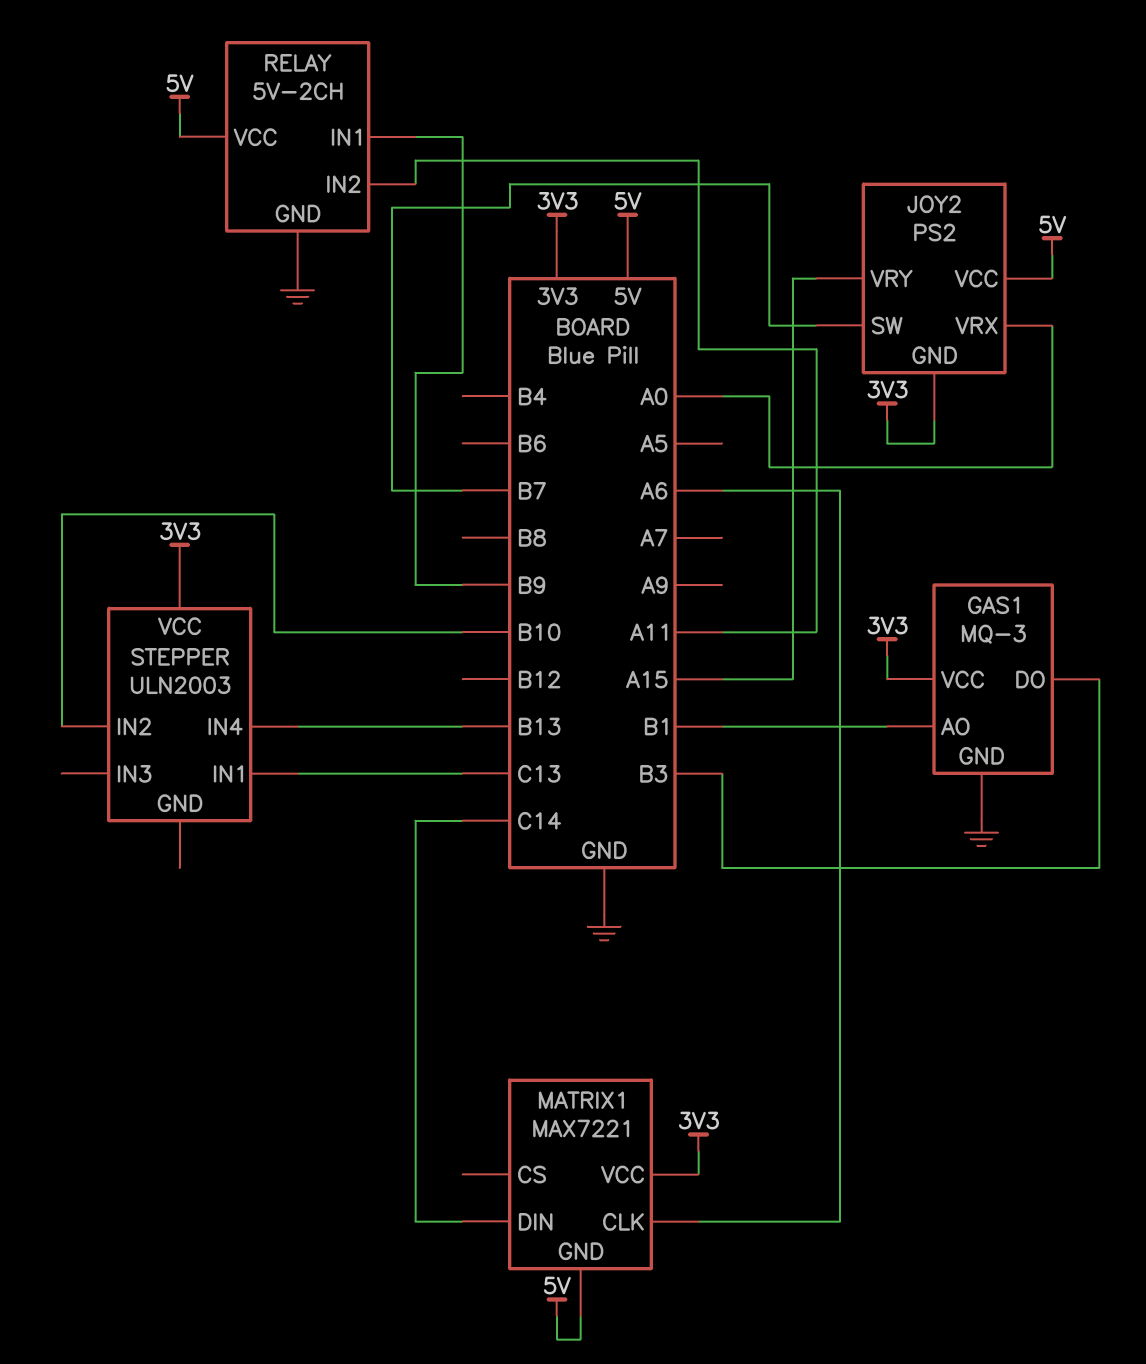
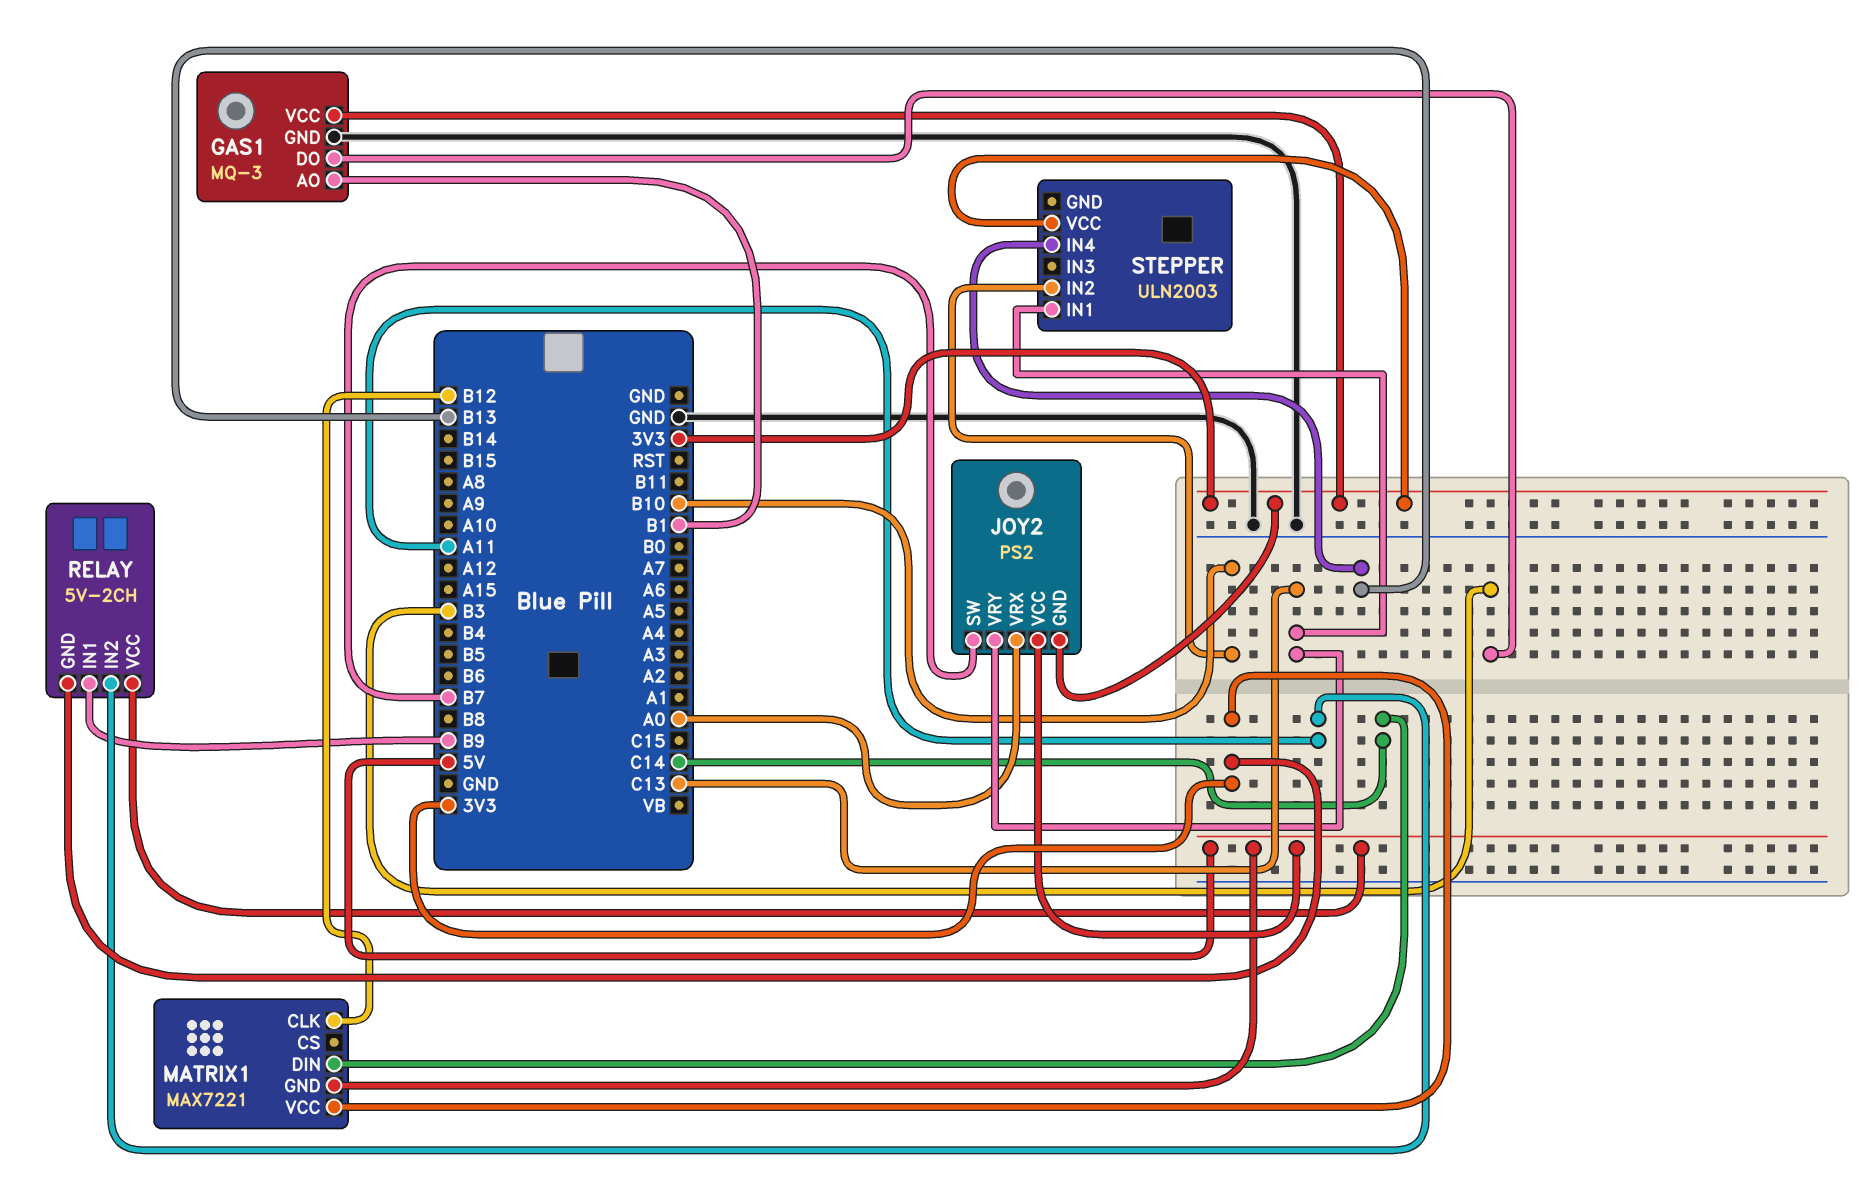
JOY2 pin VRY: A15 -> C13
MATRIX1 pin CLK: A6 -> B12
RELAY pin GND: GND -> 3V3

